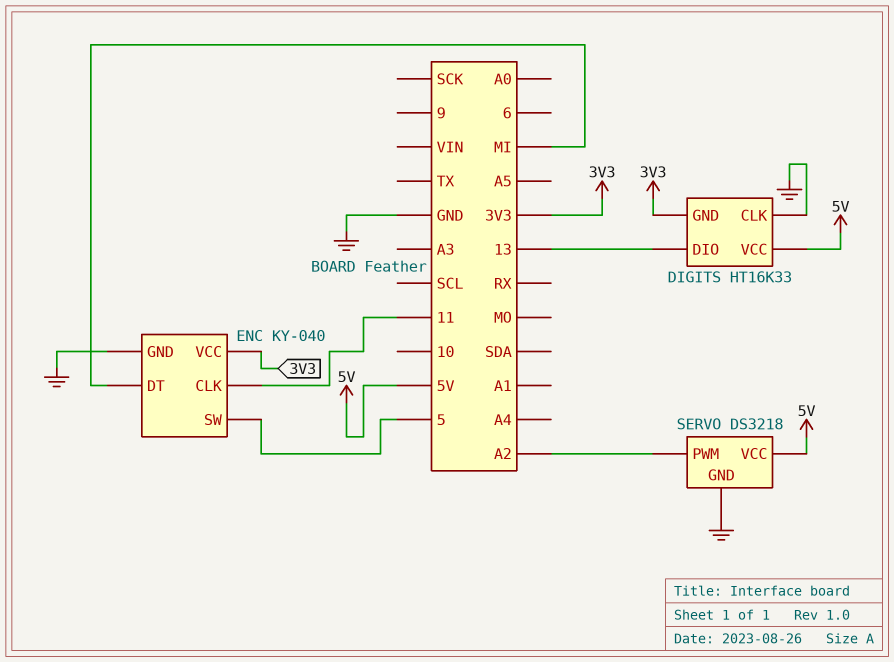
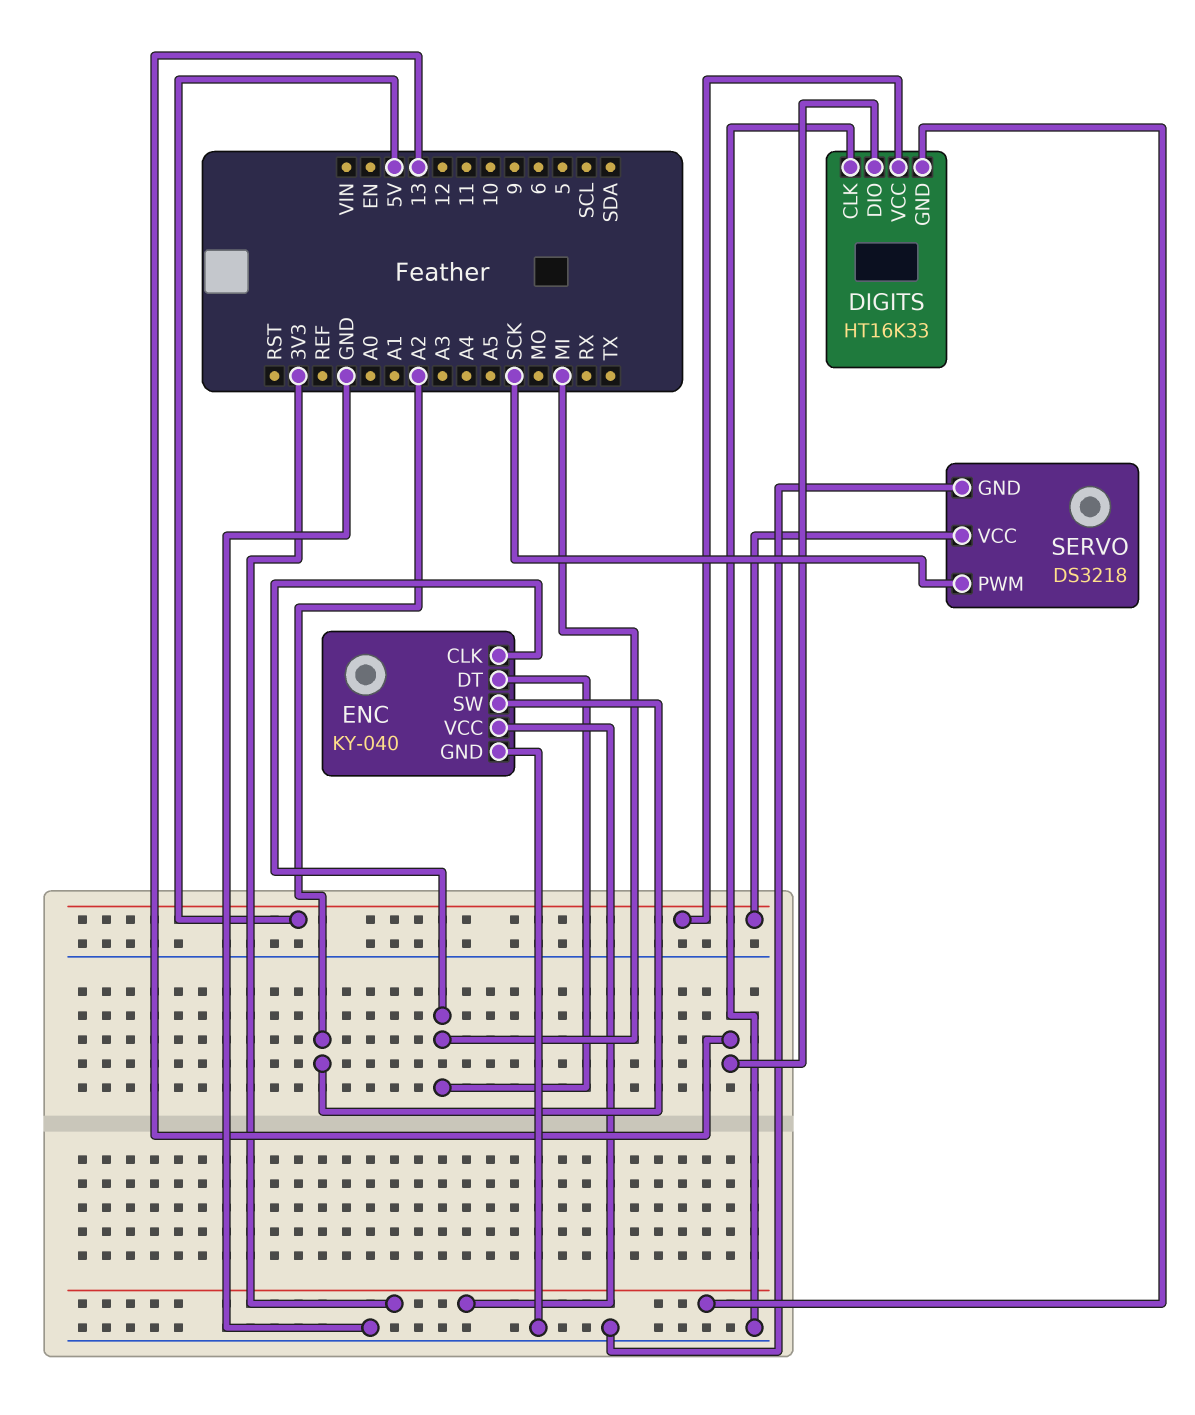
ENC pin CLK: 11 -> MI
ENC pin SW: 5 -> A2
SERVO pin PWM: A2 -> SCK

